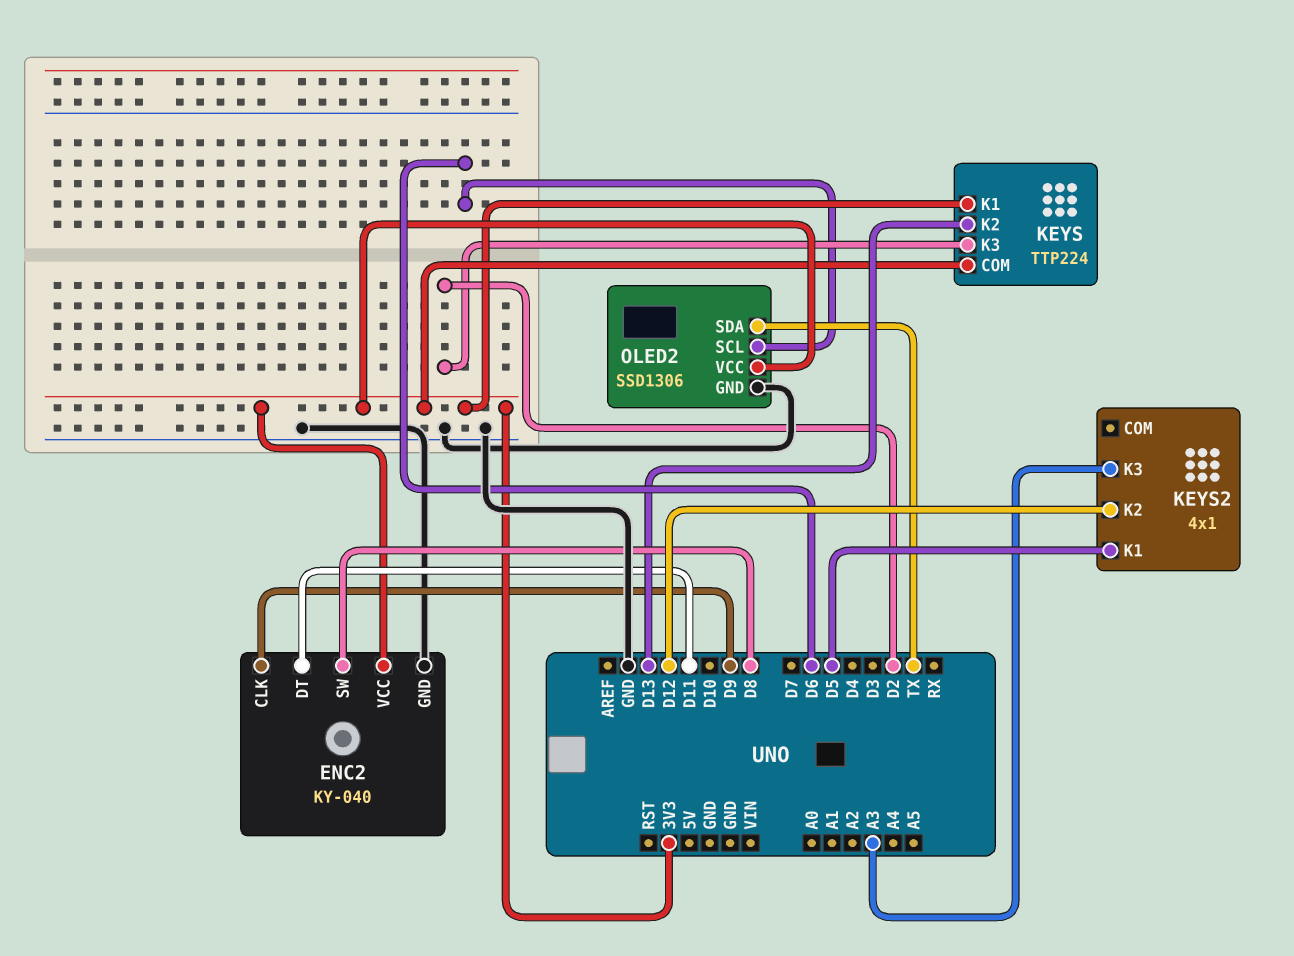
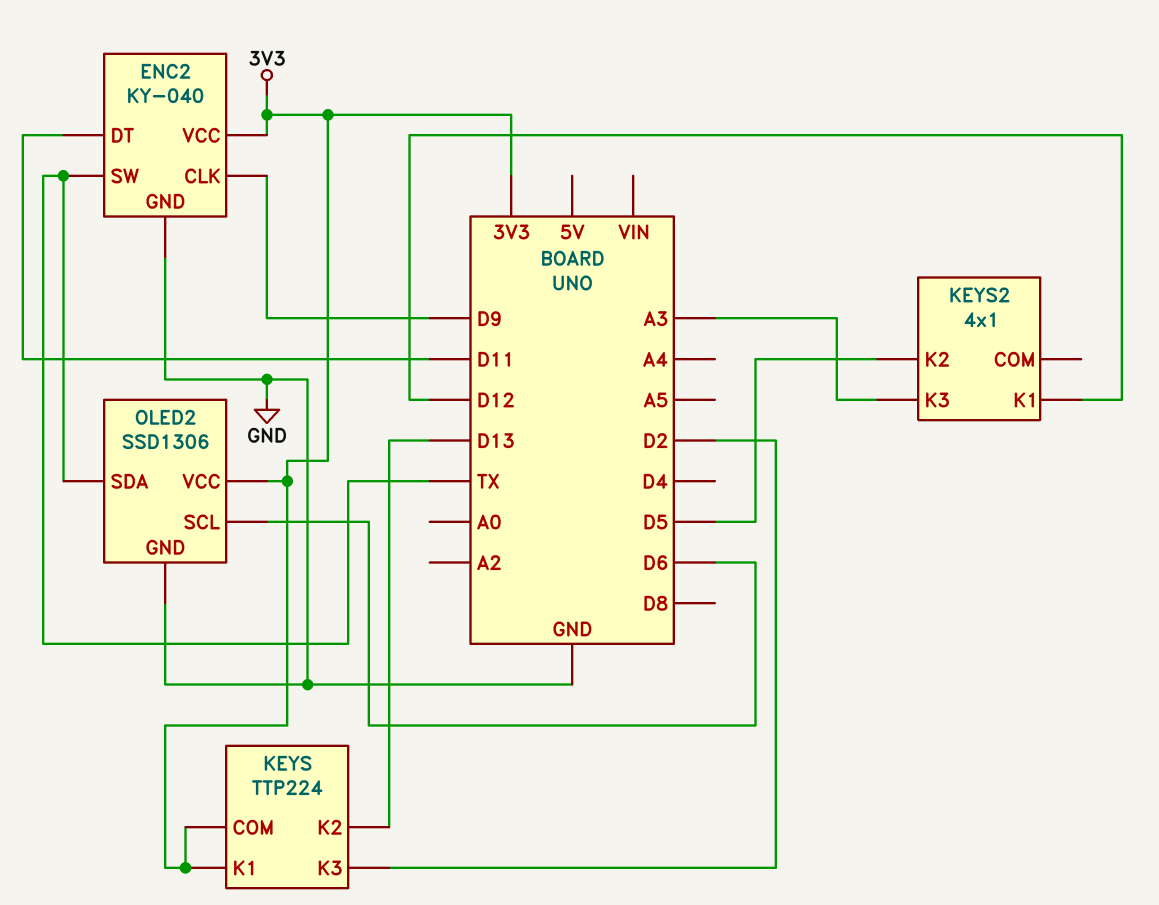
ENC2 pin SW: D8 -> TX
KEYS2 pin K1: D5 -> D12
KEYS2 pin K2: D12 -> D5

